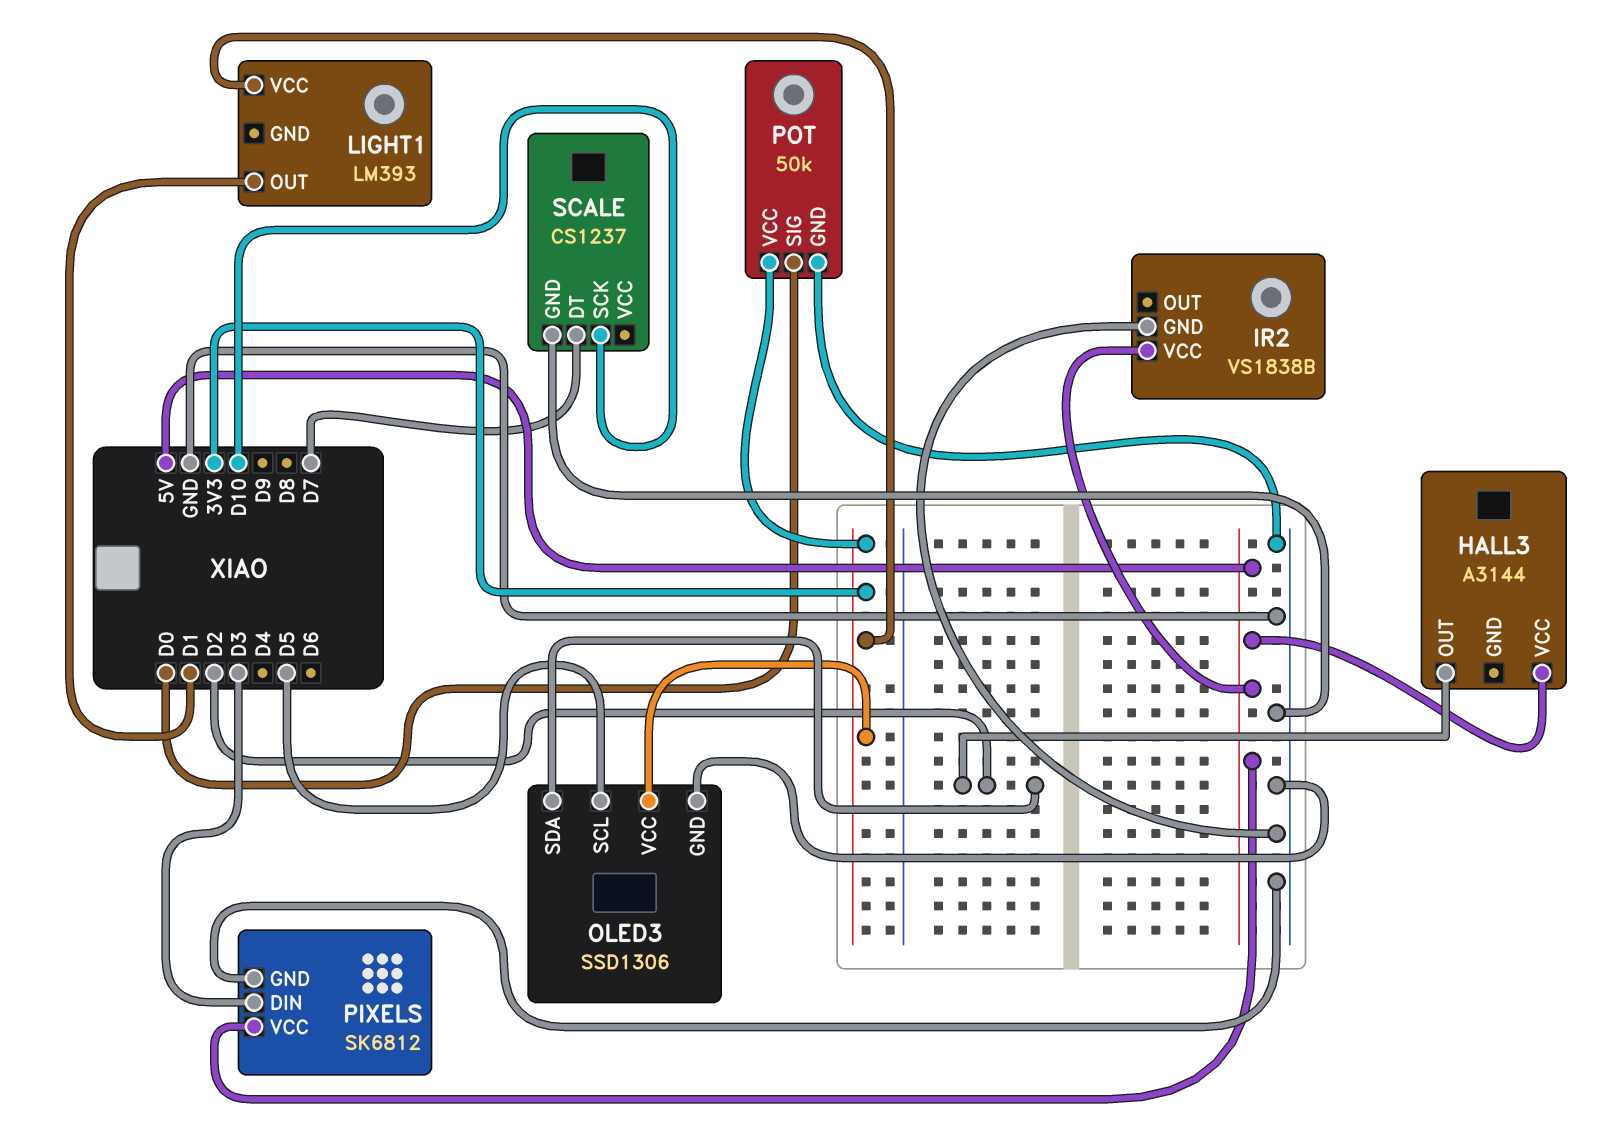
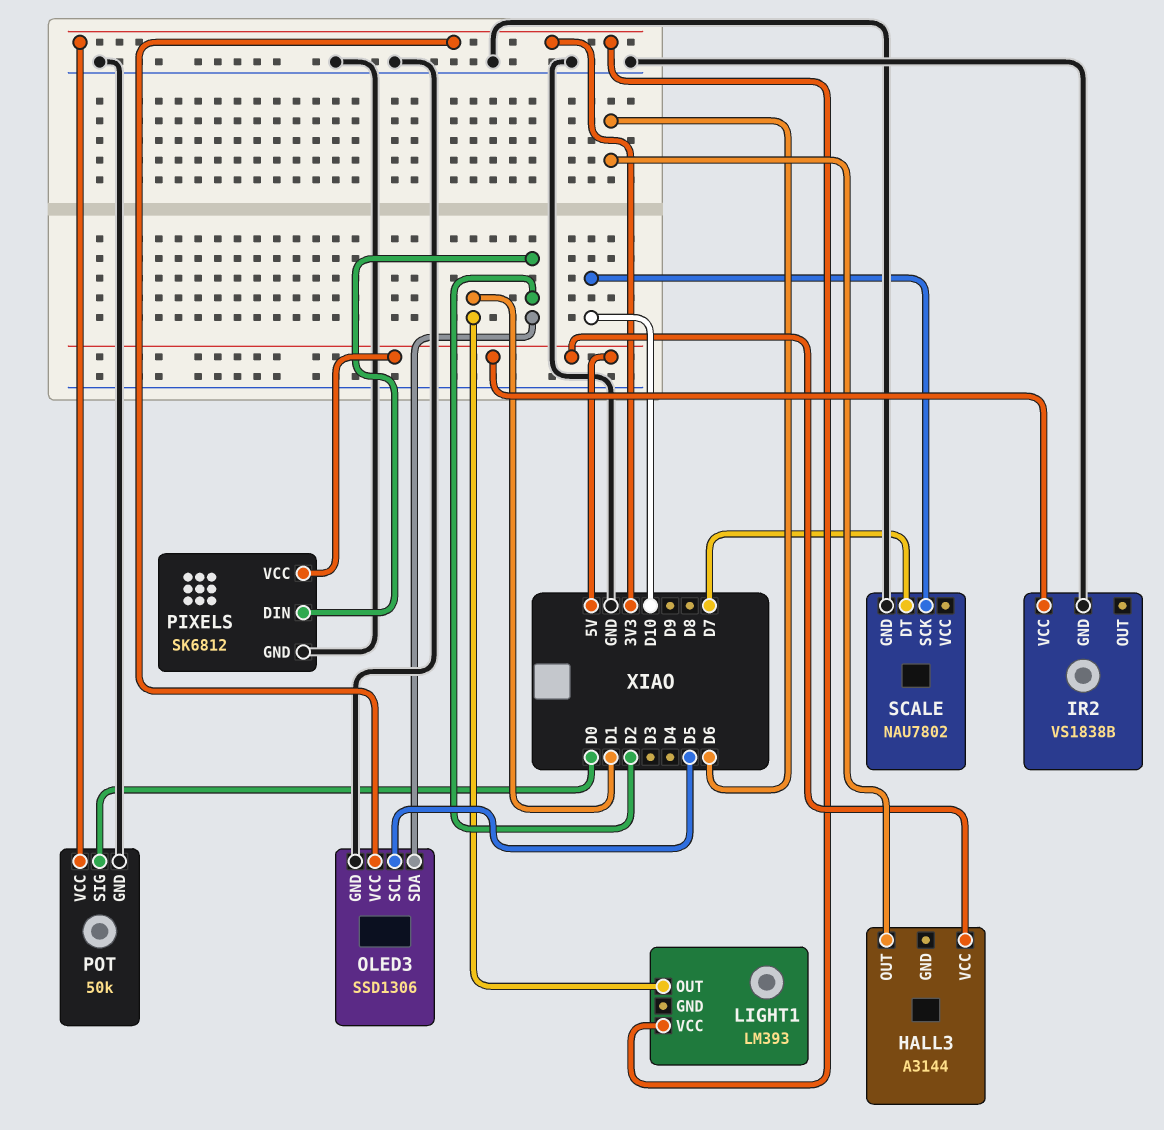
HALL3 pin OUT: D2 -> D6
PIXELS pin DIN: D3 -> D2
SCALE: CS1237 -> NAU7802

